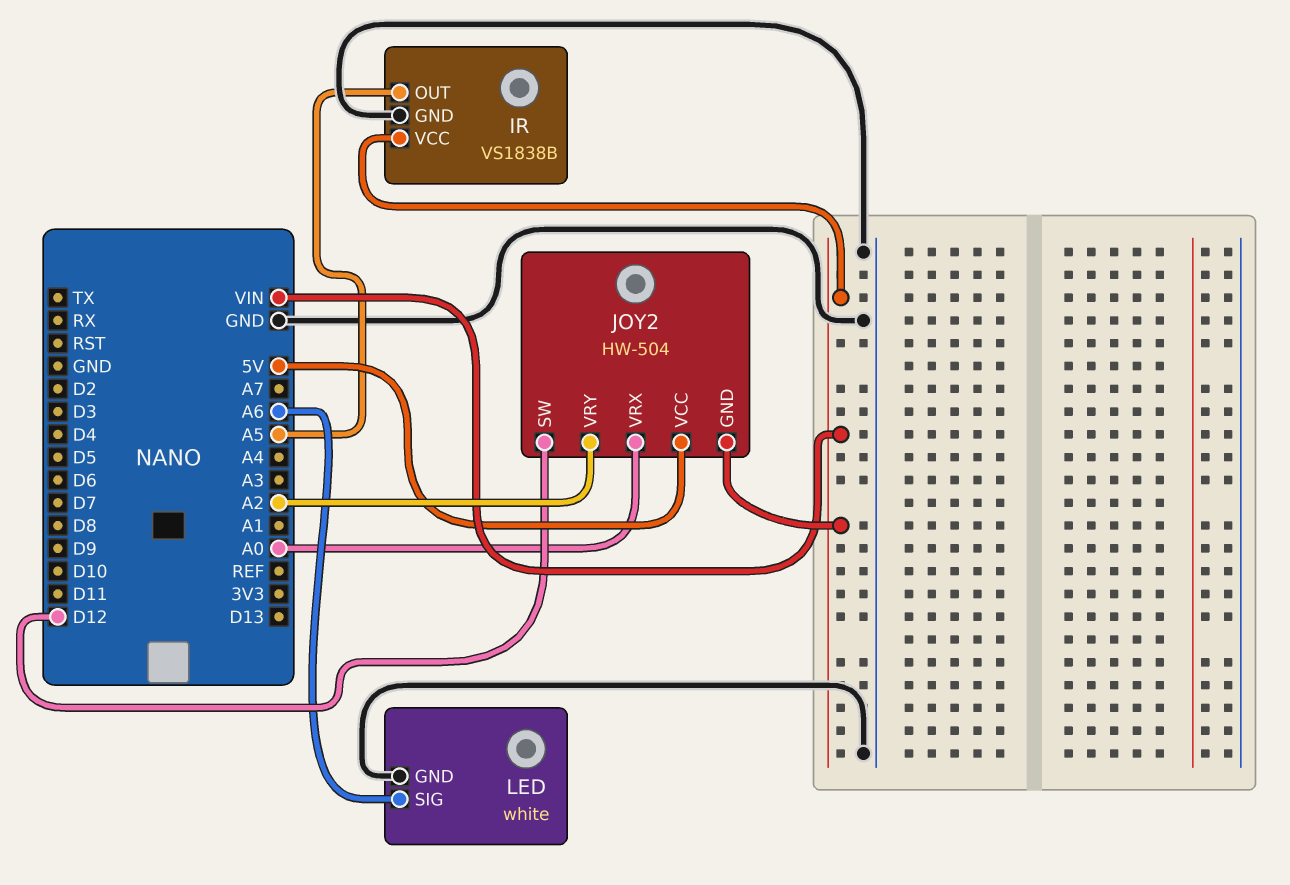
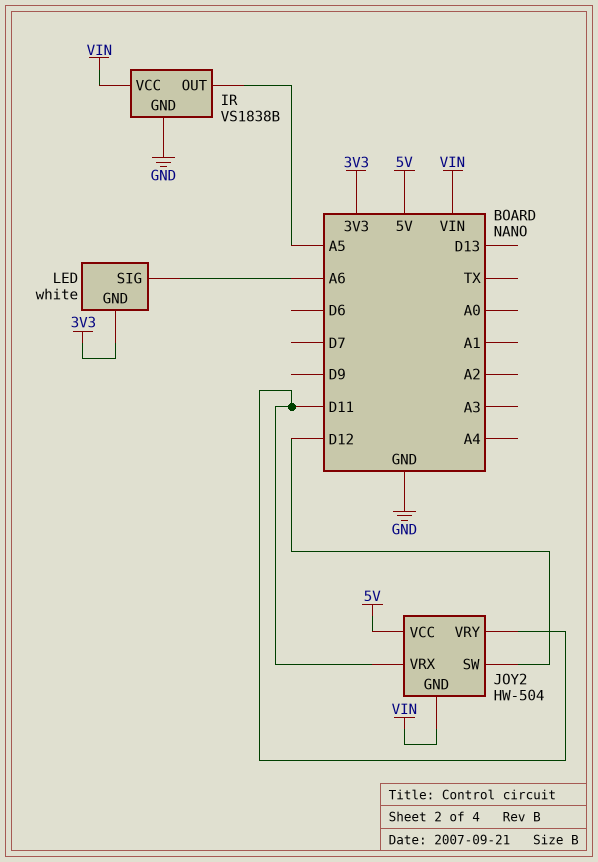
JOY2 pin VRX: A0 -> D11
JOY2 pin VRY: A2 -> D11
LED pin GND: GND -> 3V3

